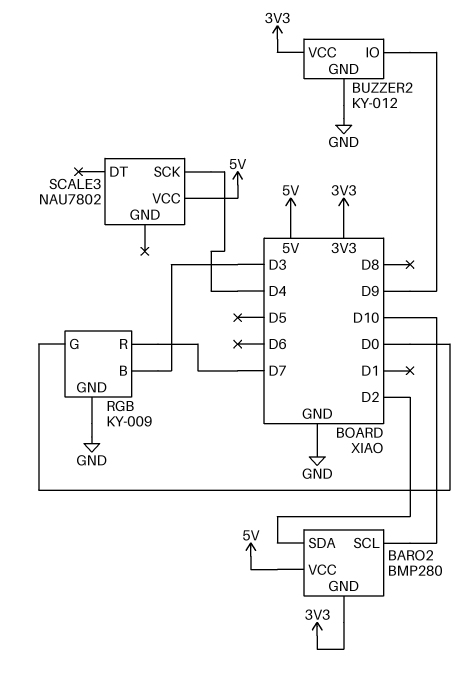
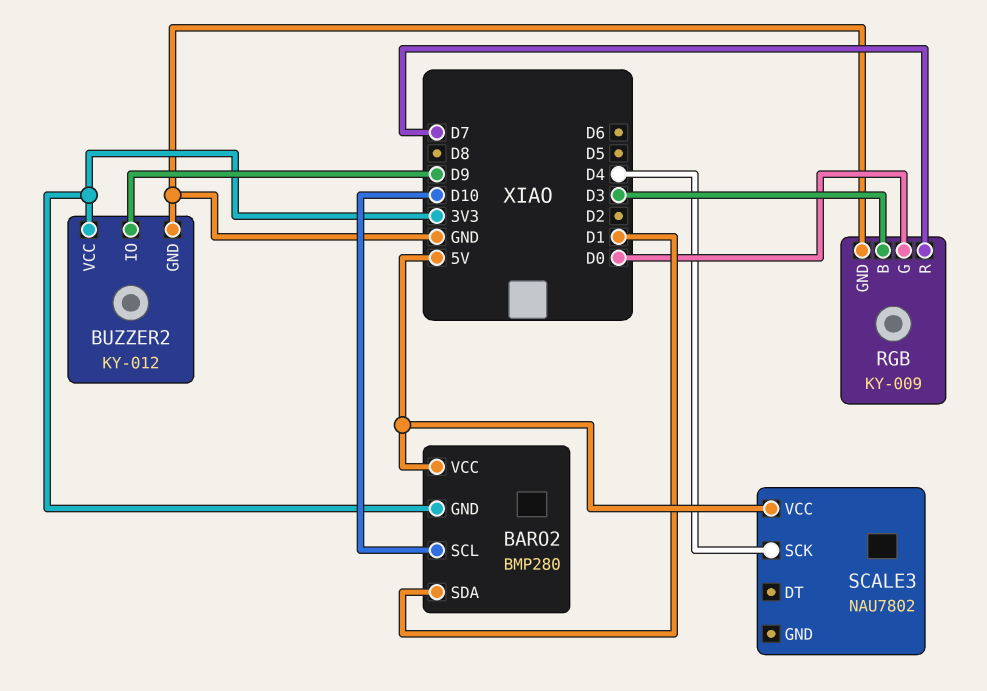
BARO2 pin SDA: D2 -> D1

